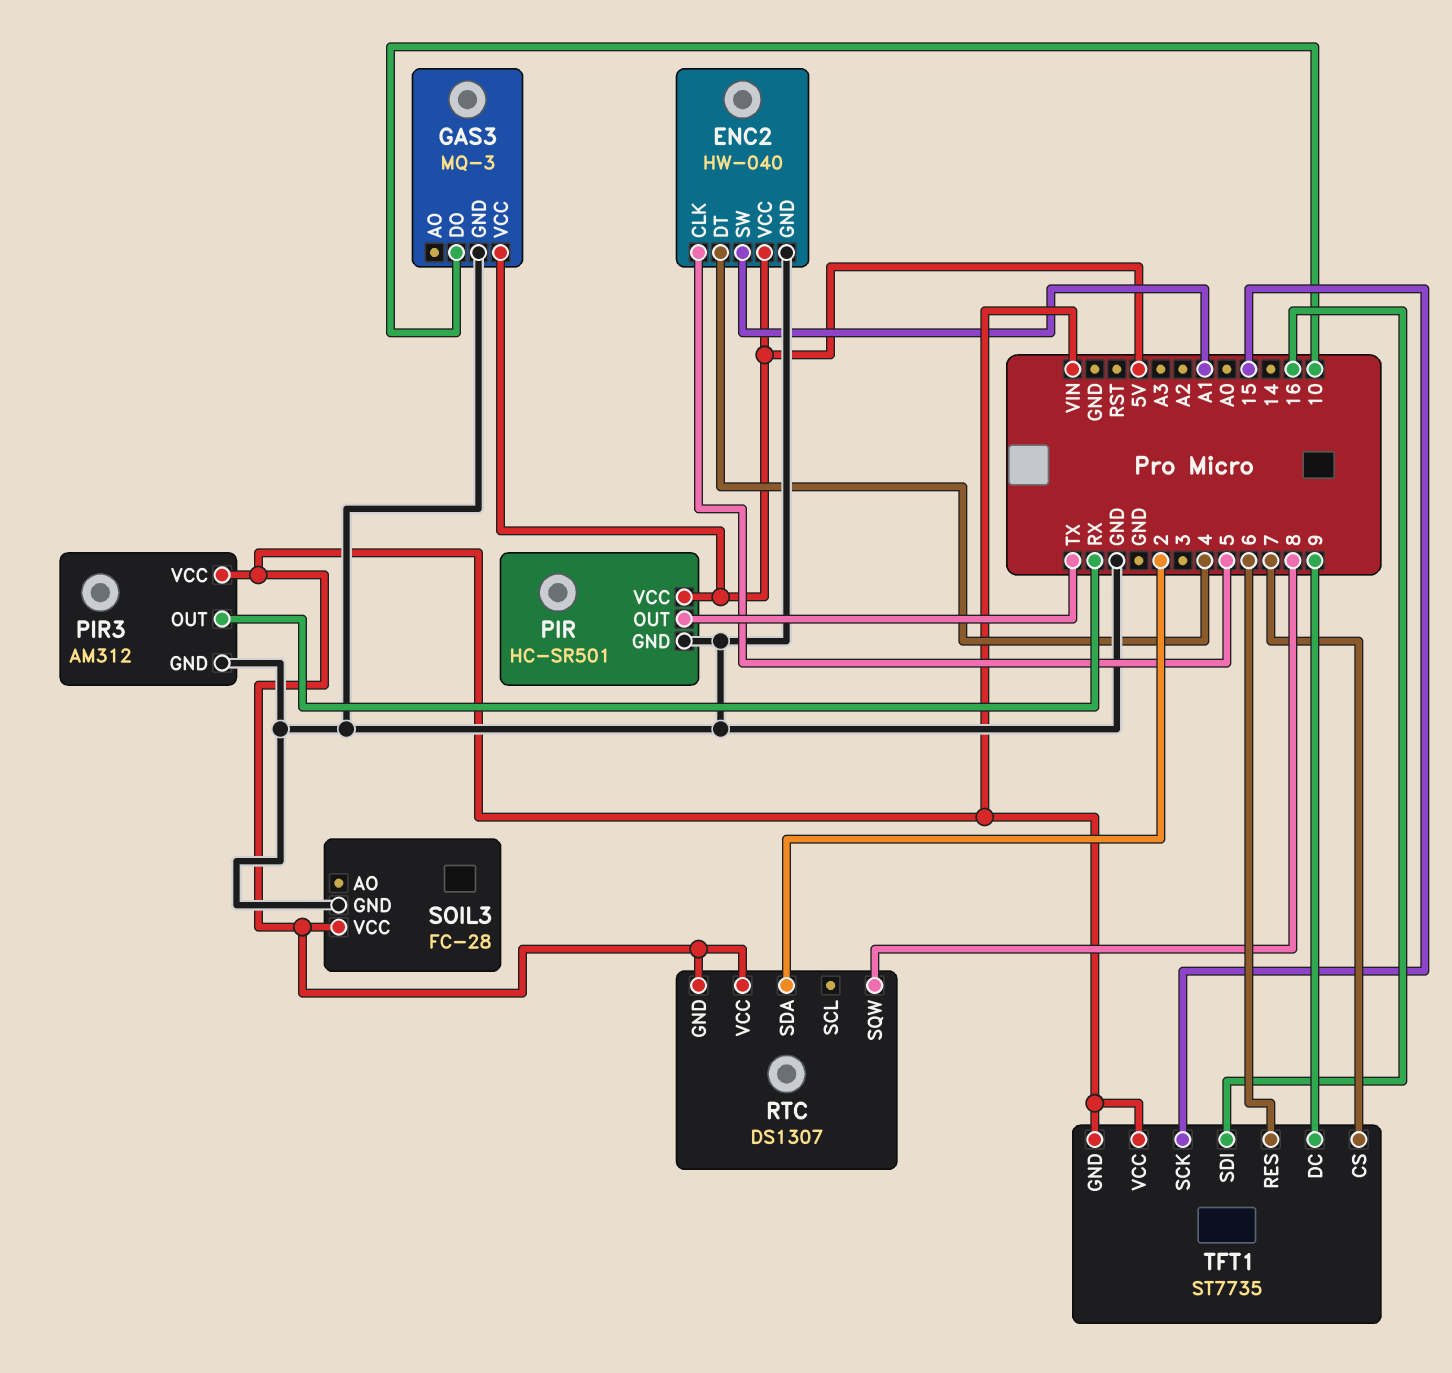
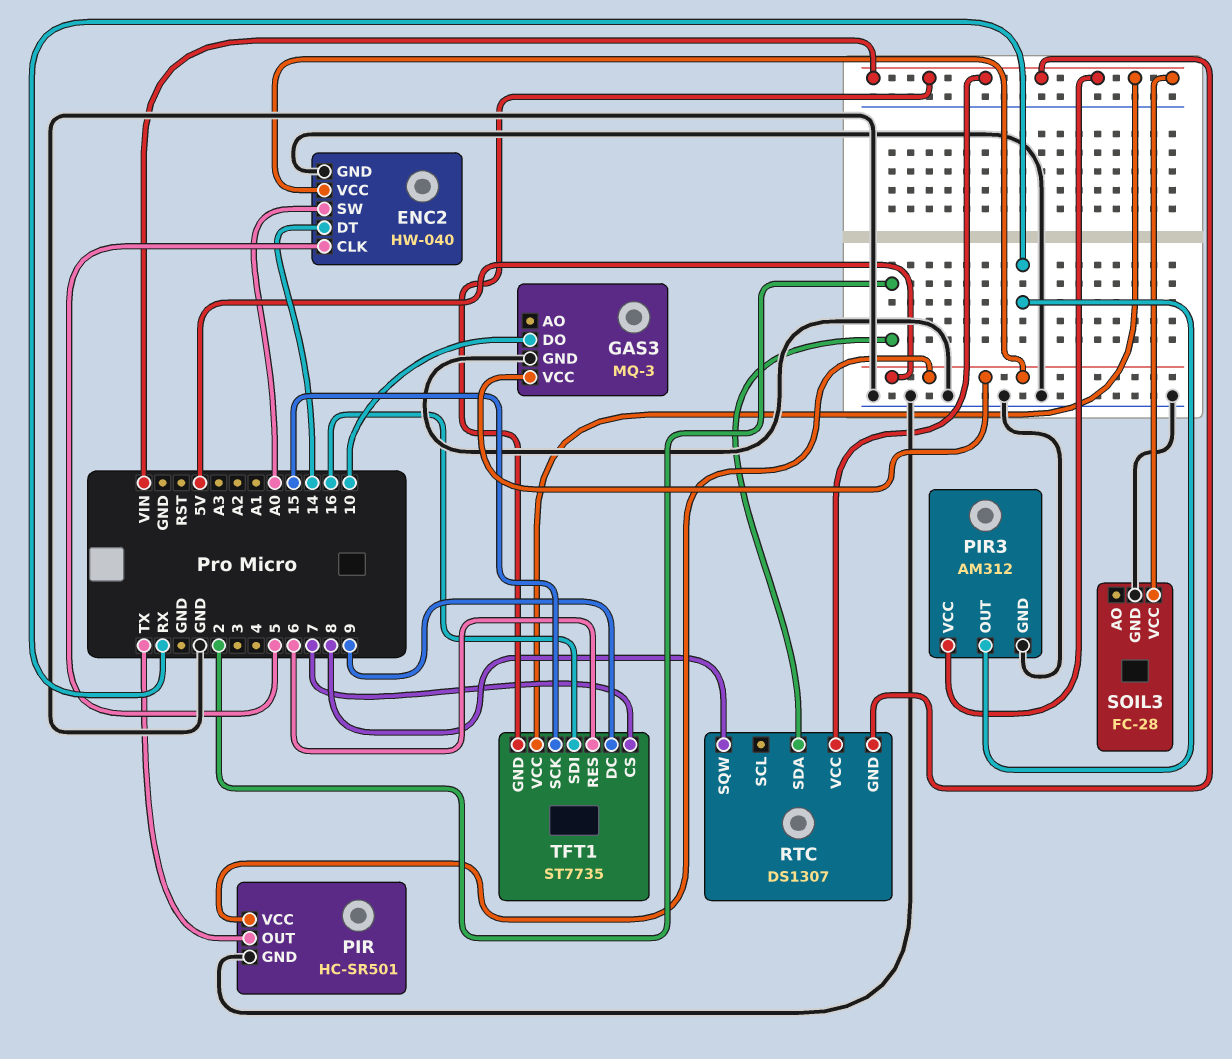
ENC2 pin DT: 4 -> 14
ENC2 pin SW: A1 -> A0

